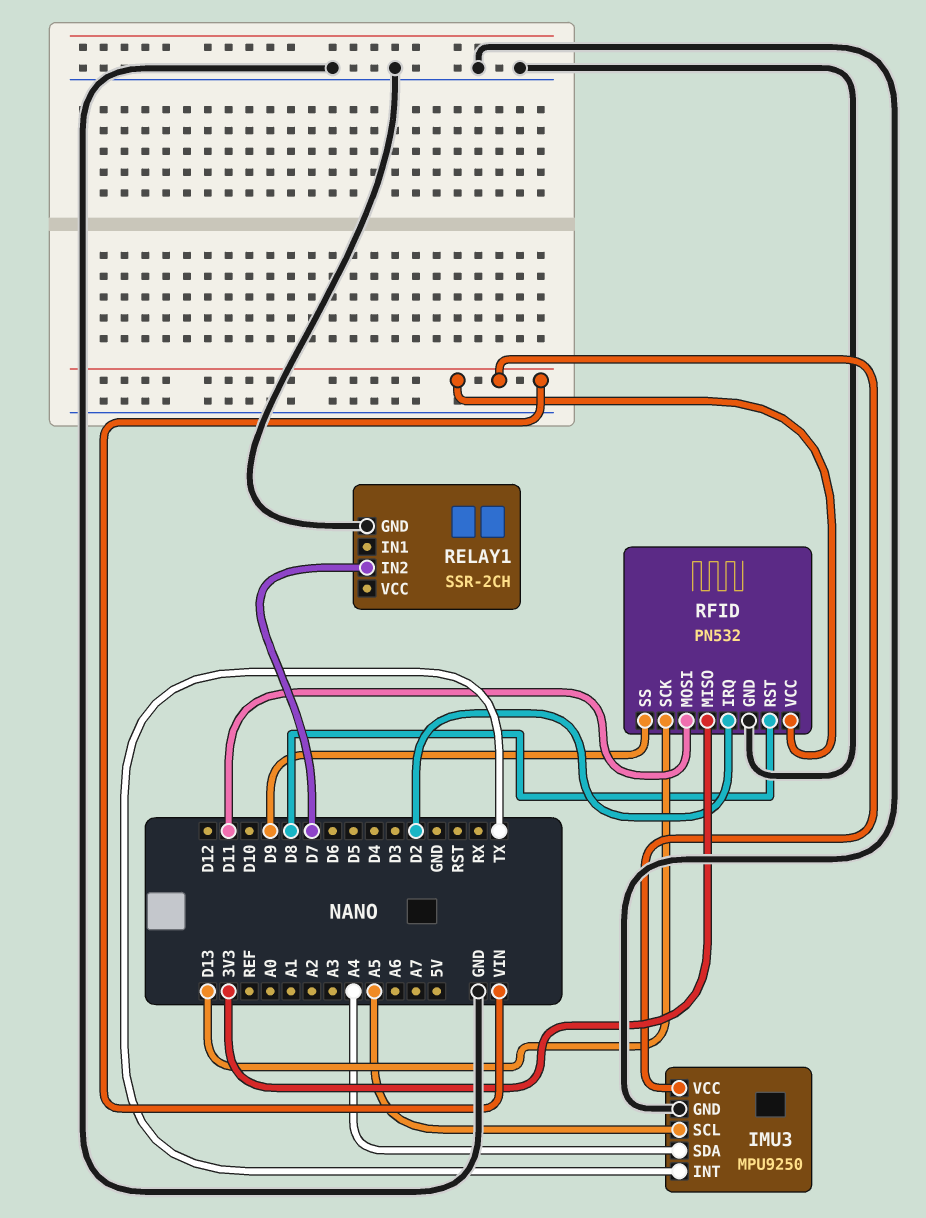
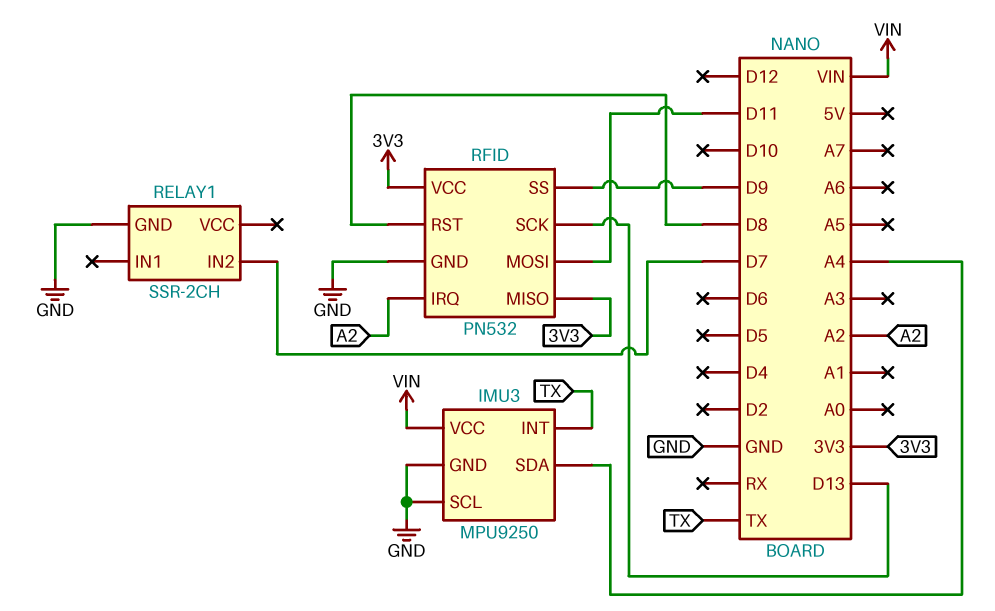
IMU3 pin SCL: A5 -> GND
RFID pin IRQ: D2 -> A2
RFID pin VCC: VIN -> 3V3

